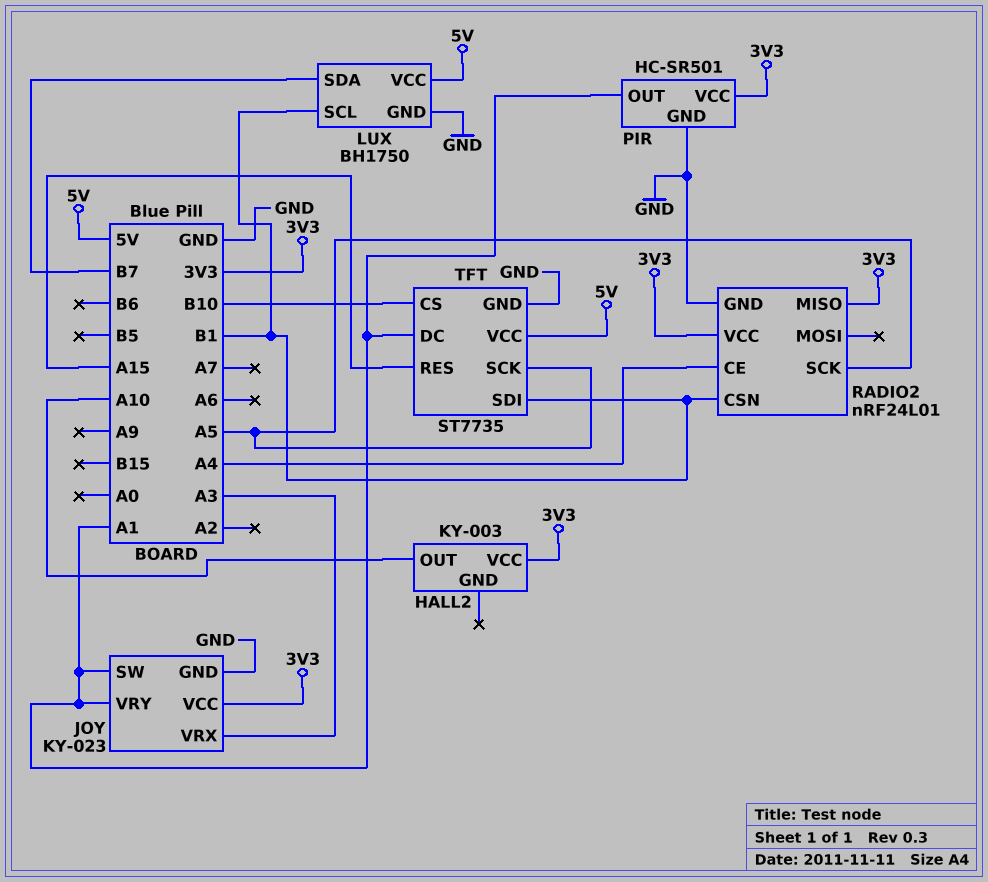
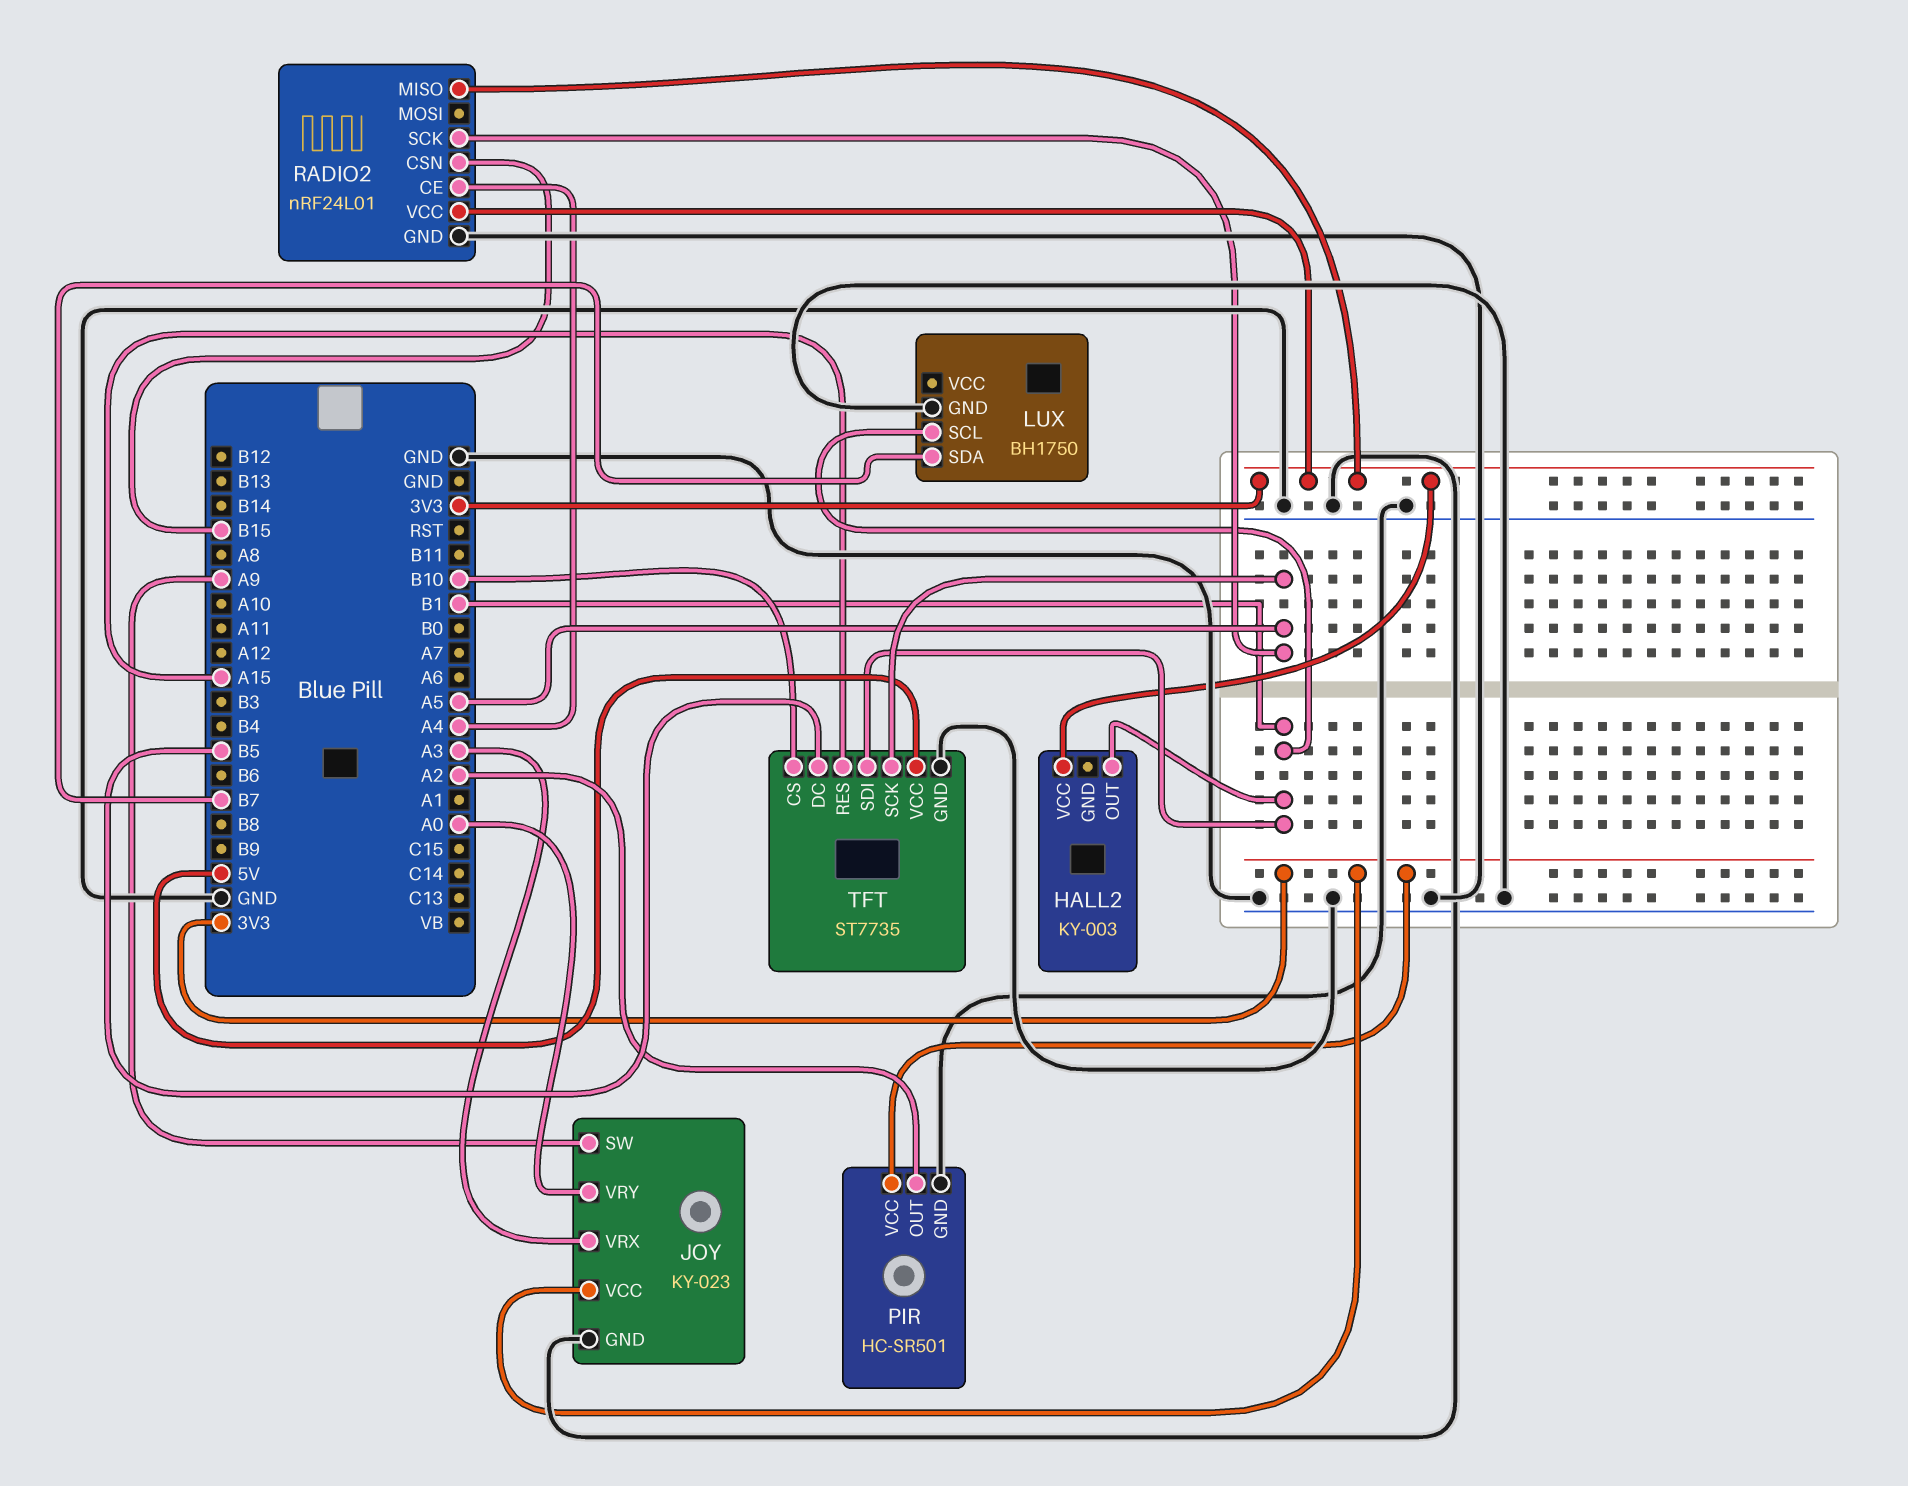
HALL2 pin OUT: A10 -> B1
JOY pin SW: A1 -> A9
JOY pin VRY: A1 -> A0
LUX pin VCC: 5V -> none
PIR pin OUT: A1 -> A2
RADIO2 pin CSN: B1 -> B15
TFT pin DC: A1 -> B5

